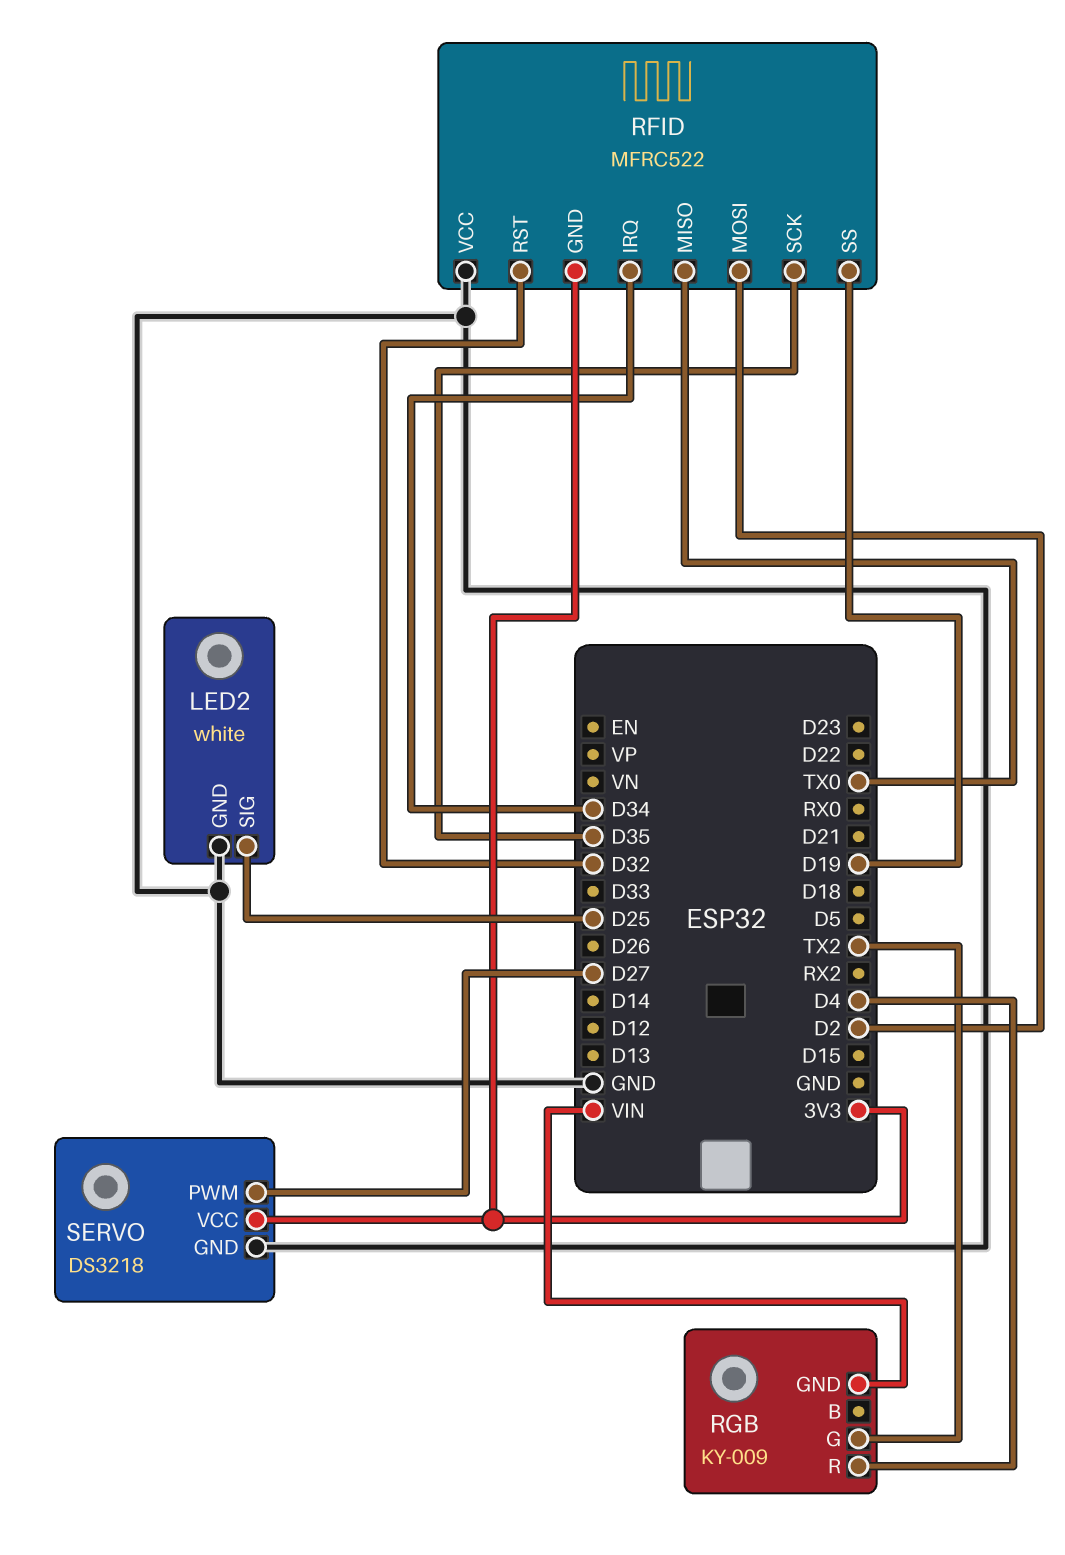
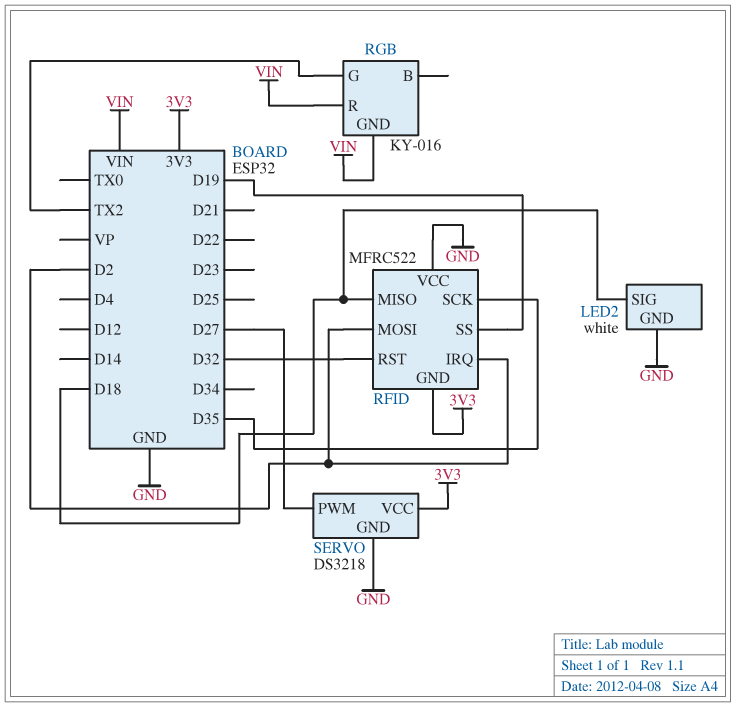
LED2 pin SIG: D25 -> D18
RFID pin IRQ: D34 -> D2
RFID pin MISO: TX0 -> D18
RGB: KY-009 -> KY-016
RGB pin R: D4 -> VIN

